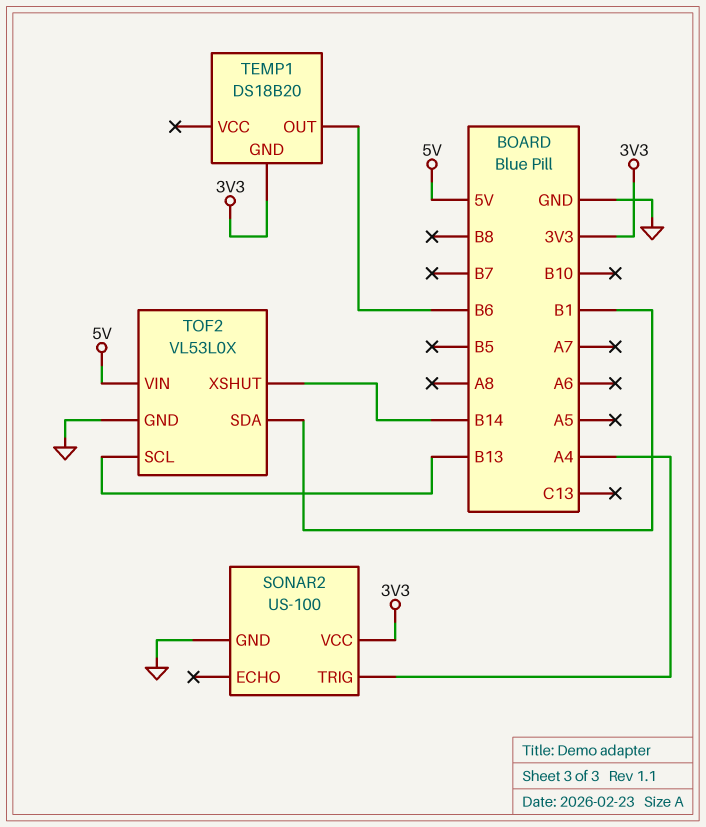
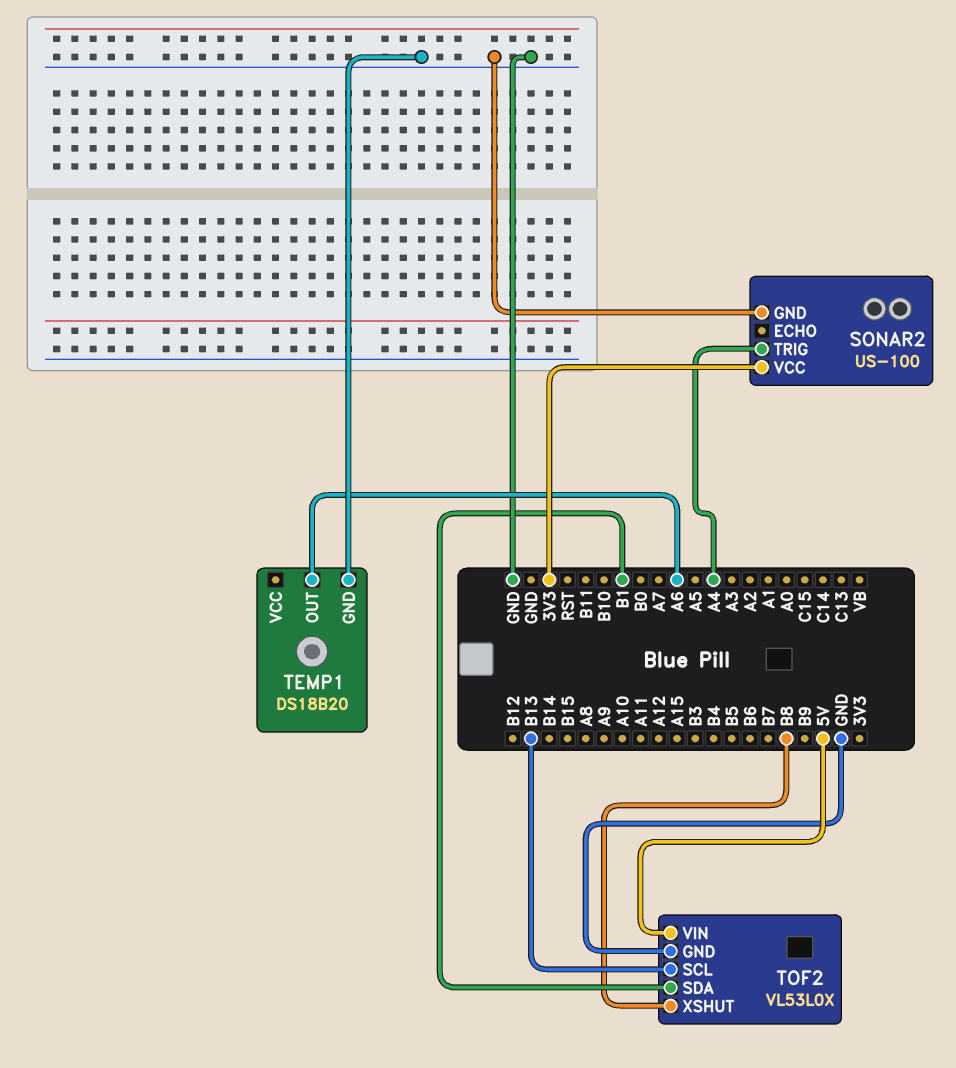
TEMP1 pin GND: 3V3 -> GND
TEMP1 pin OUT: B6 -> A6
TOF2 pin XSHUT: B14 -> B8

